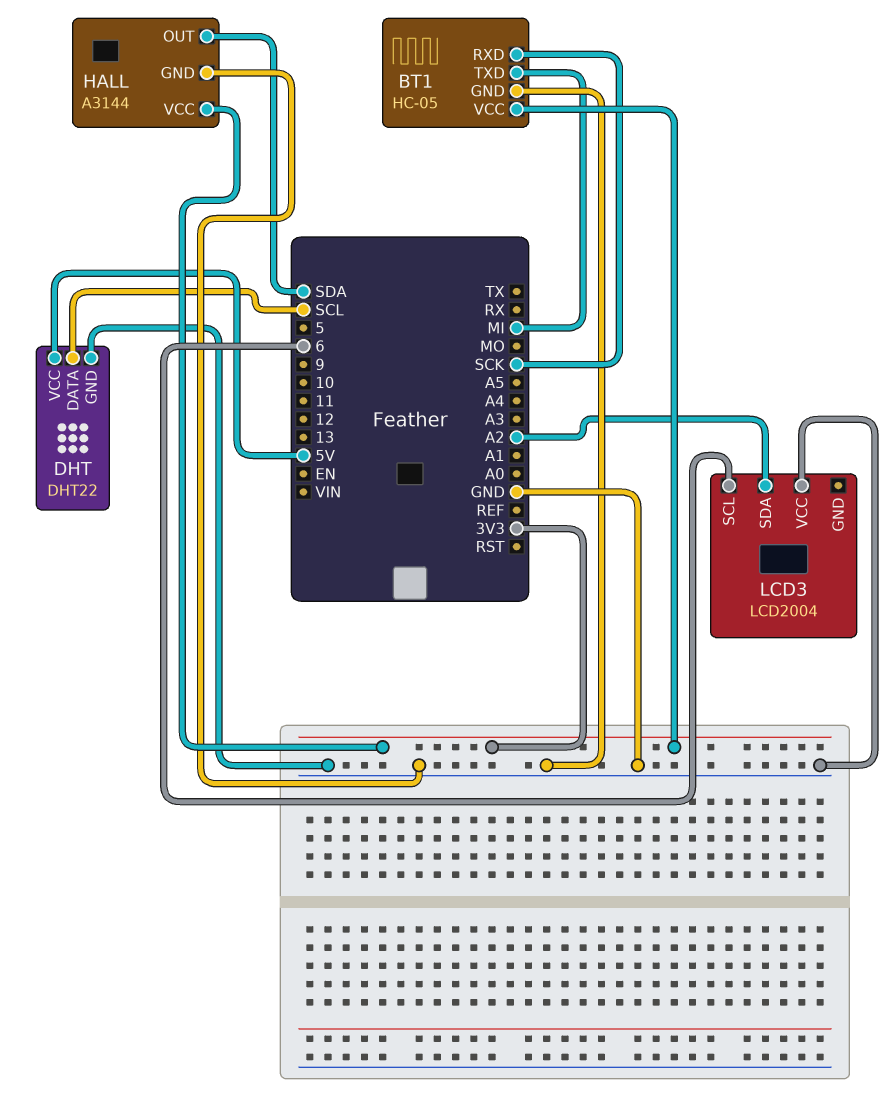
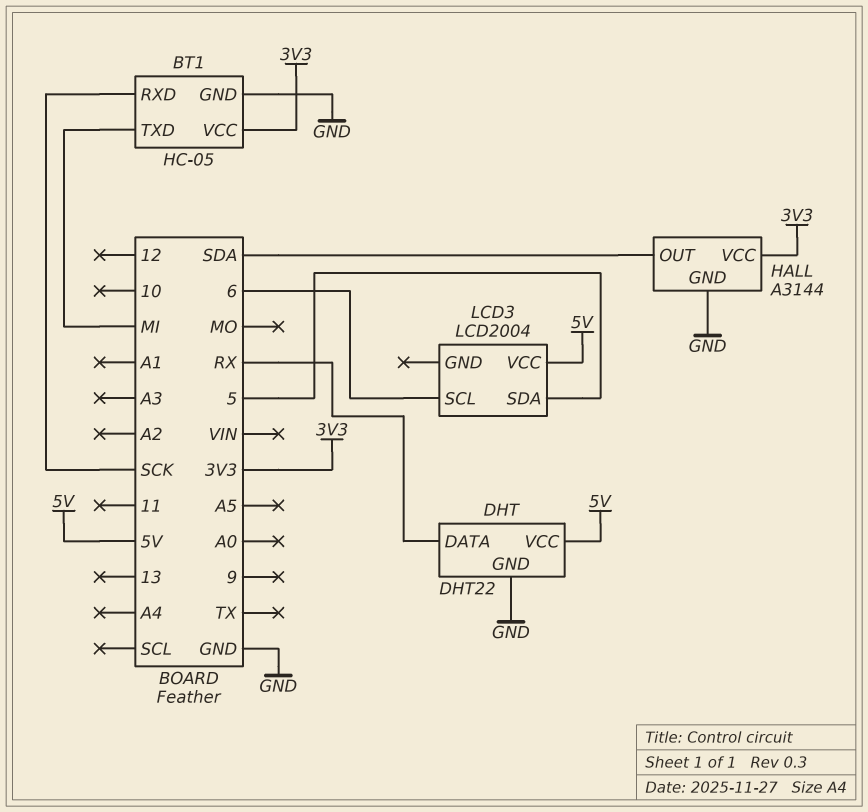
DHT pin DATA: SCL -> RX
LCD3 pin SDA: A2 -> 5
LCD3 pin VCC: GND -> 5V

